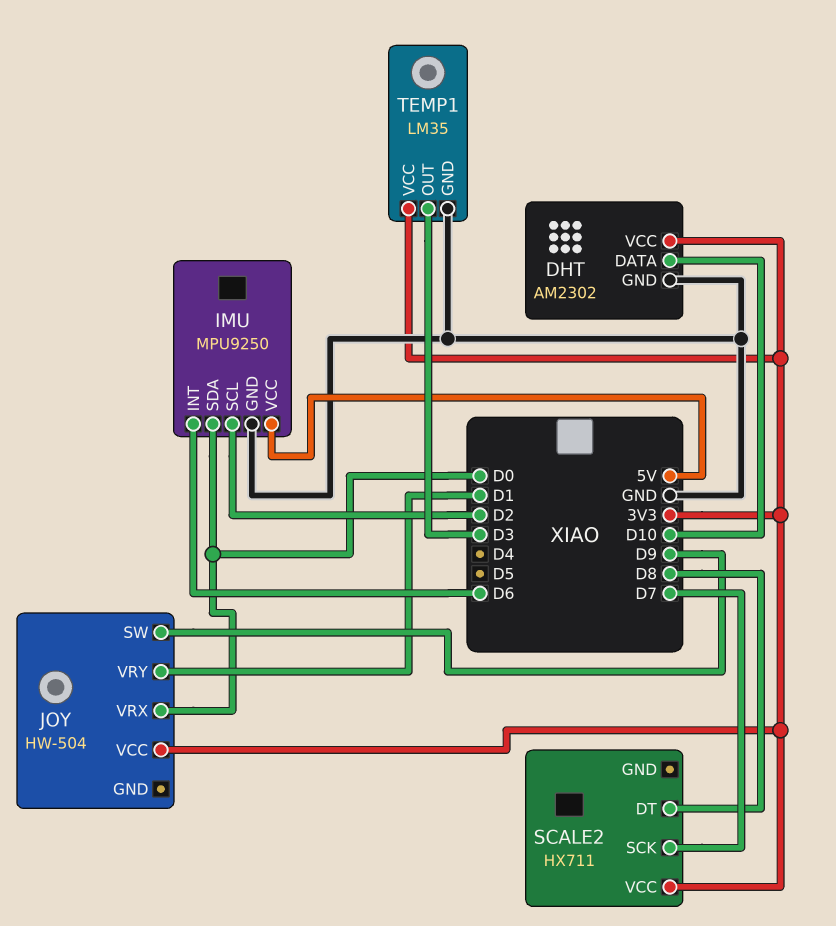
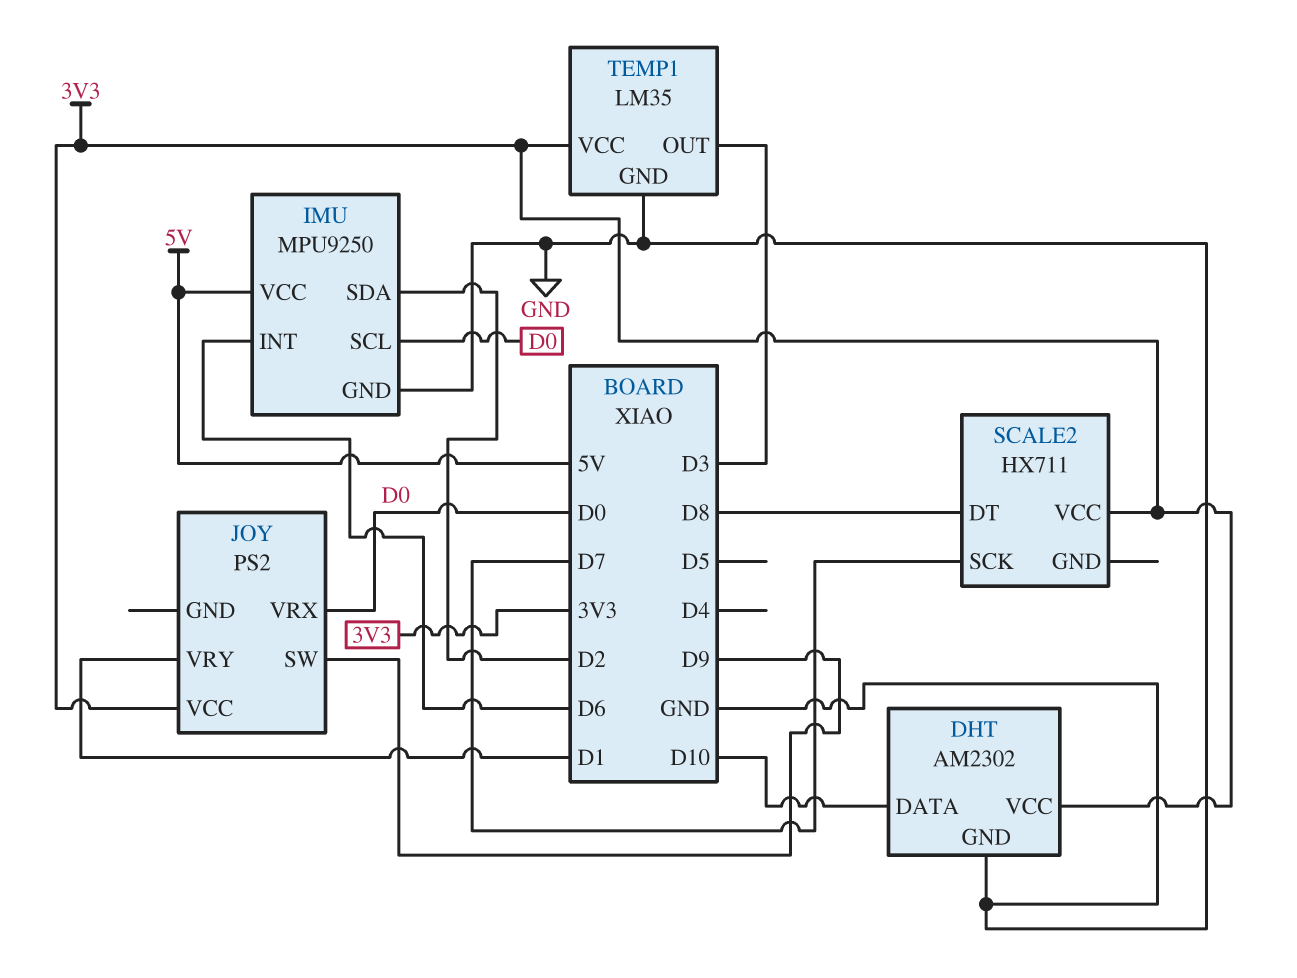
IMU pin SCL: D2 -> D0
IMU pin SDA: D0 -> D2
JOY: HW-504 -> PS2

